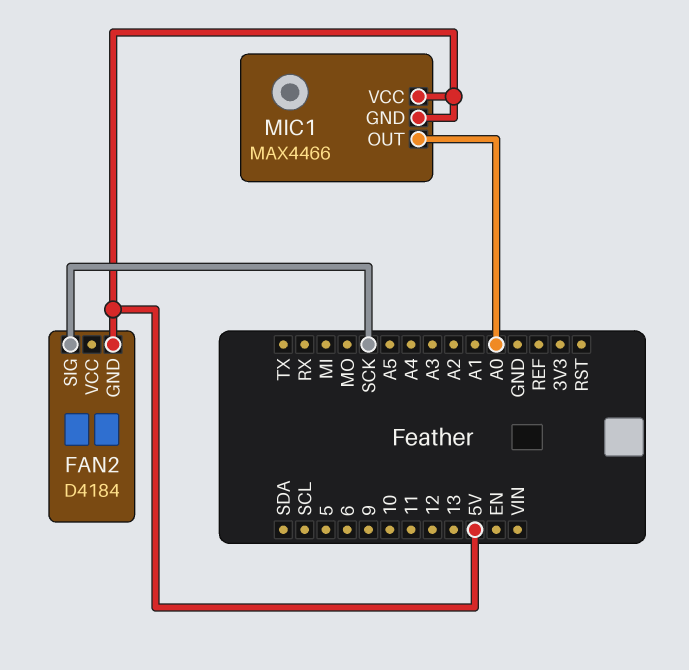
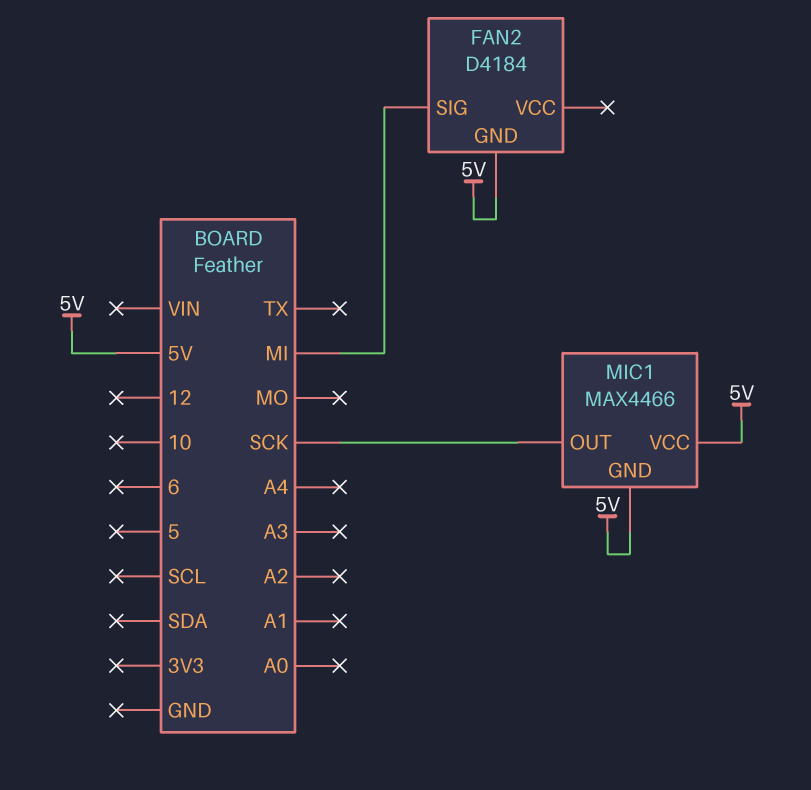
FAN2 pin SIG: SCK -> MI
MIC1 pin OUT: A0 -> SCK

